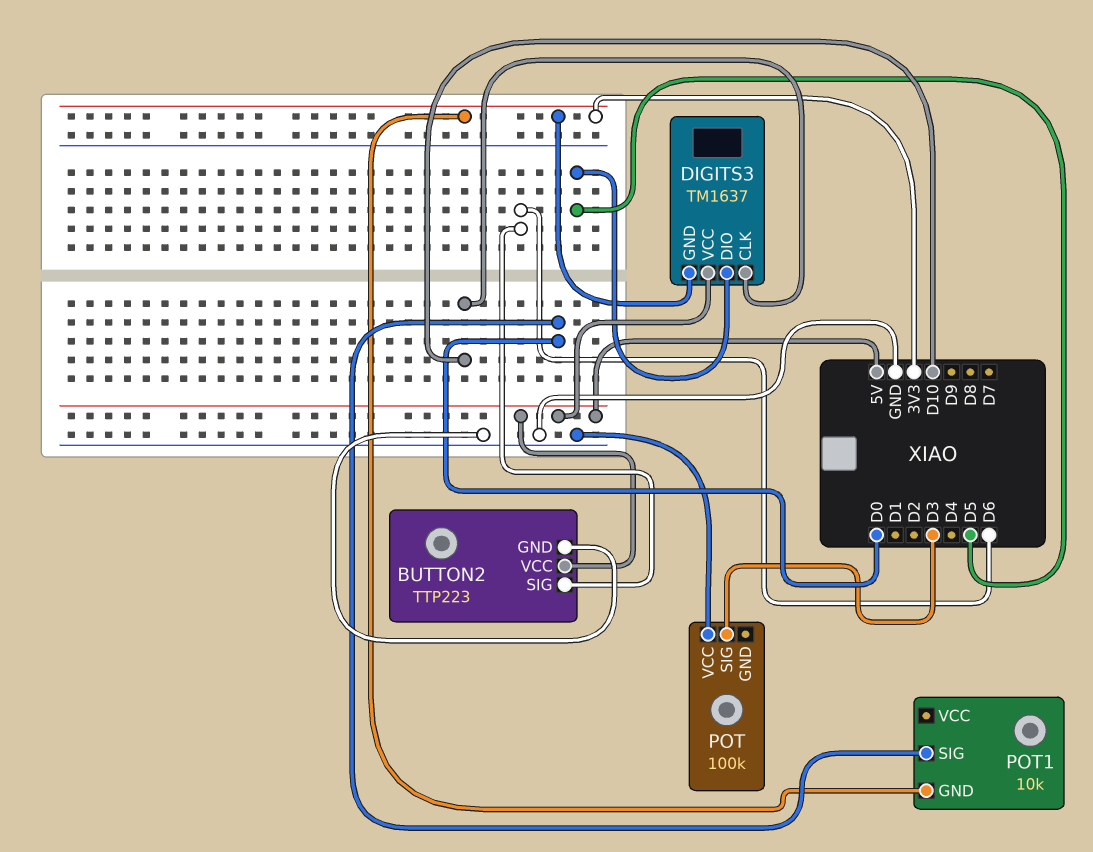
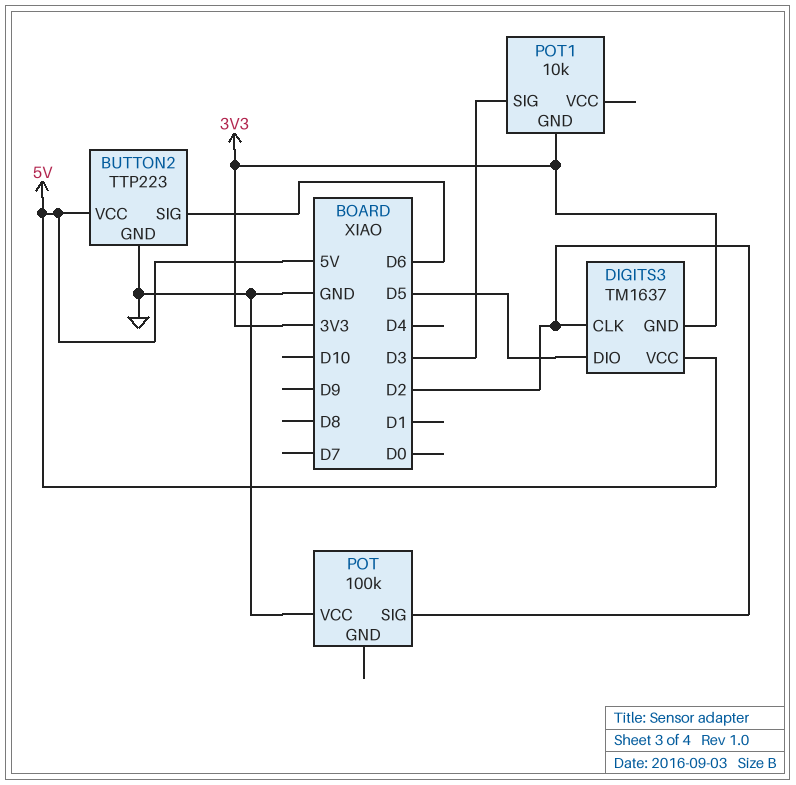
DIGITS3 pin CLK: D10 -> D2
POT pin SIG: D3 -> D2
POT1 pin SIG: D0 -> D3

